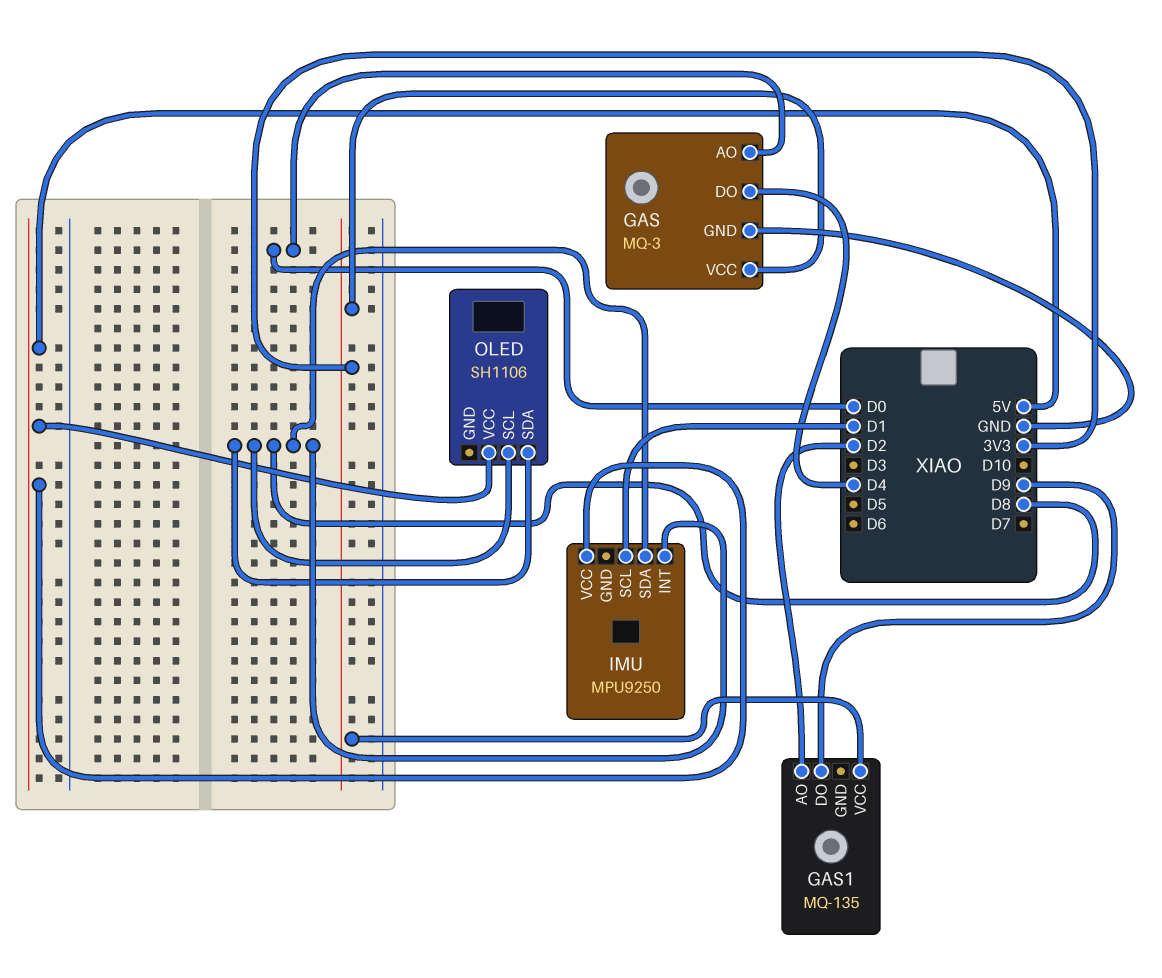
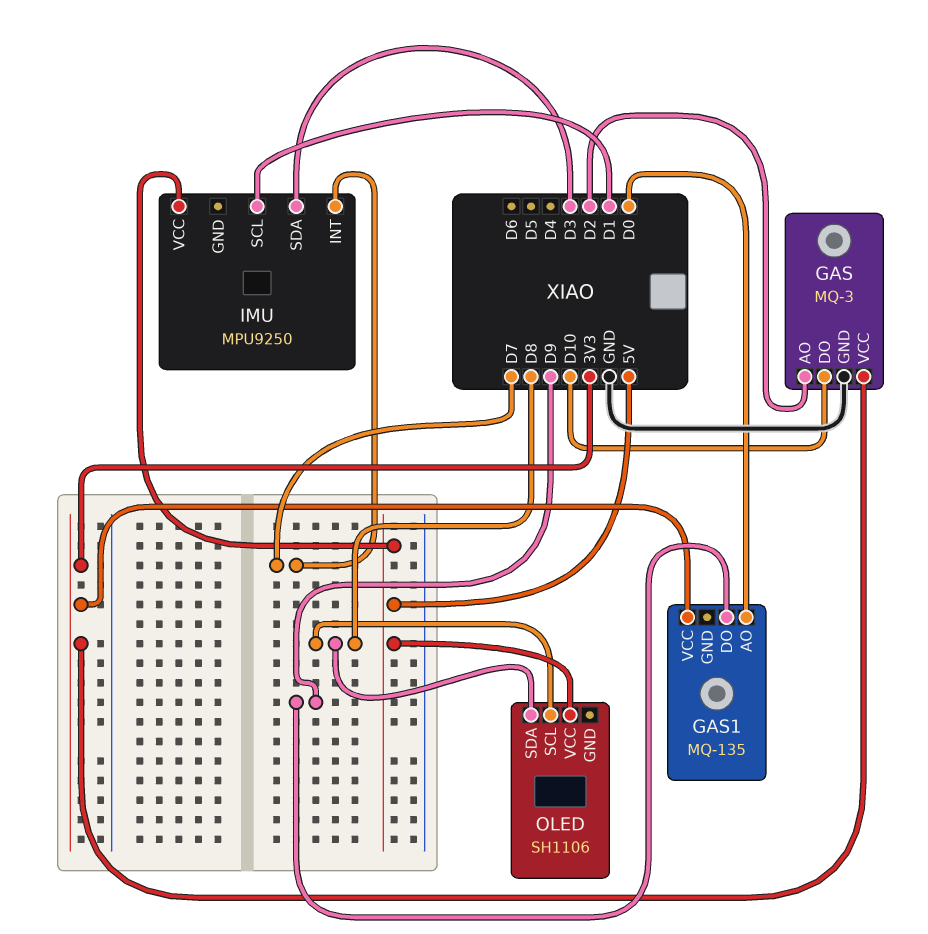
GAS pin AO: D0 -> D2
GAS pin DO: D4 -> D10
GAS1 pin AO: D2 -> D0
IMU pin INT: D8 -> D7
IMU pin SDA: D8 -> D3

